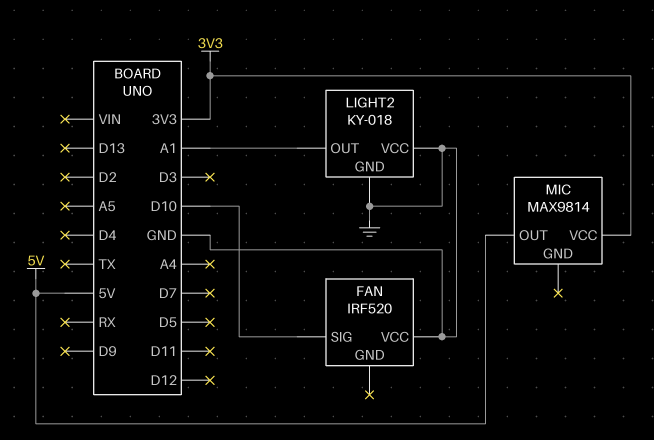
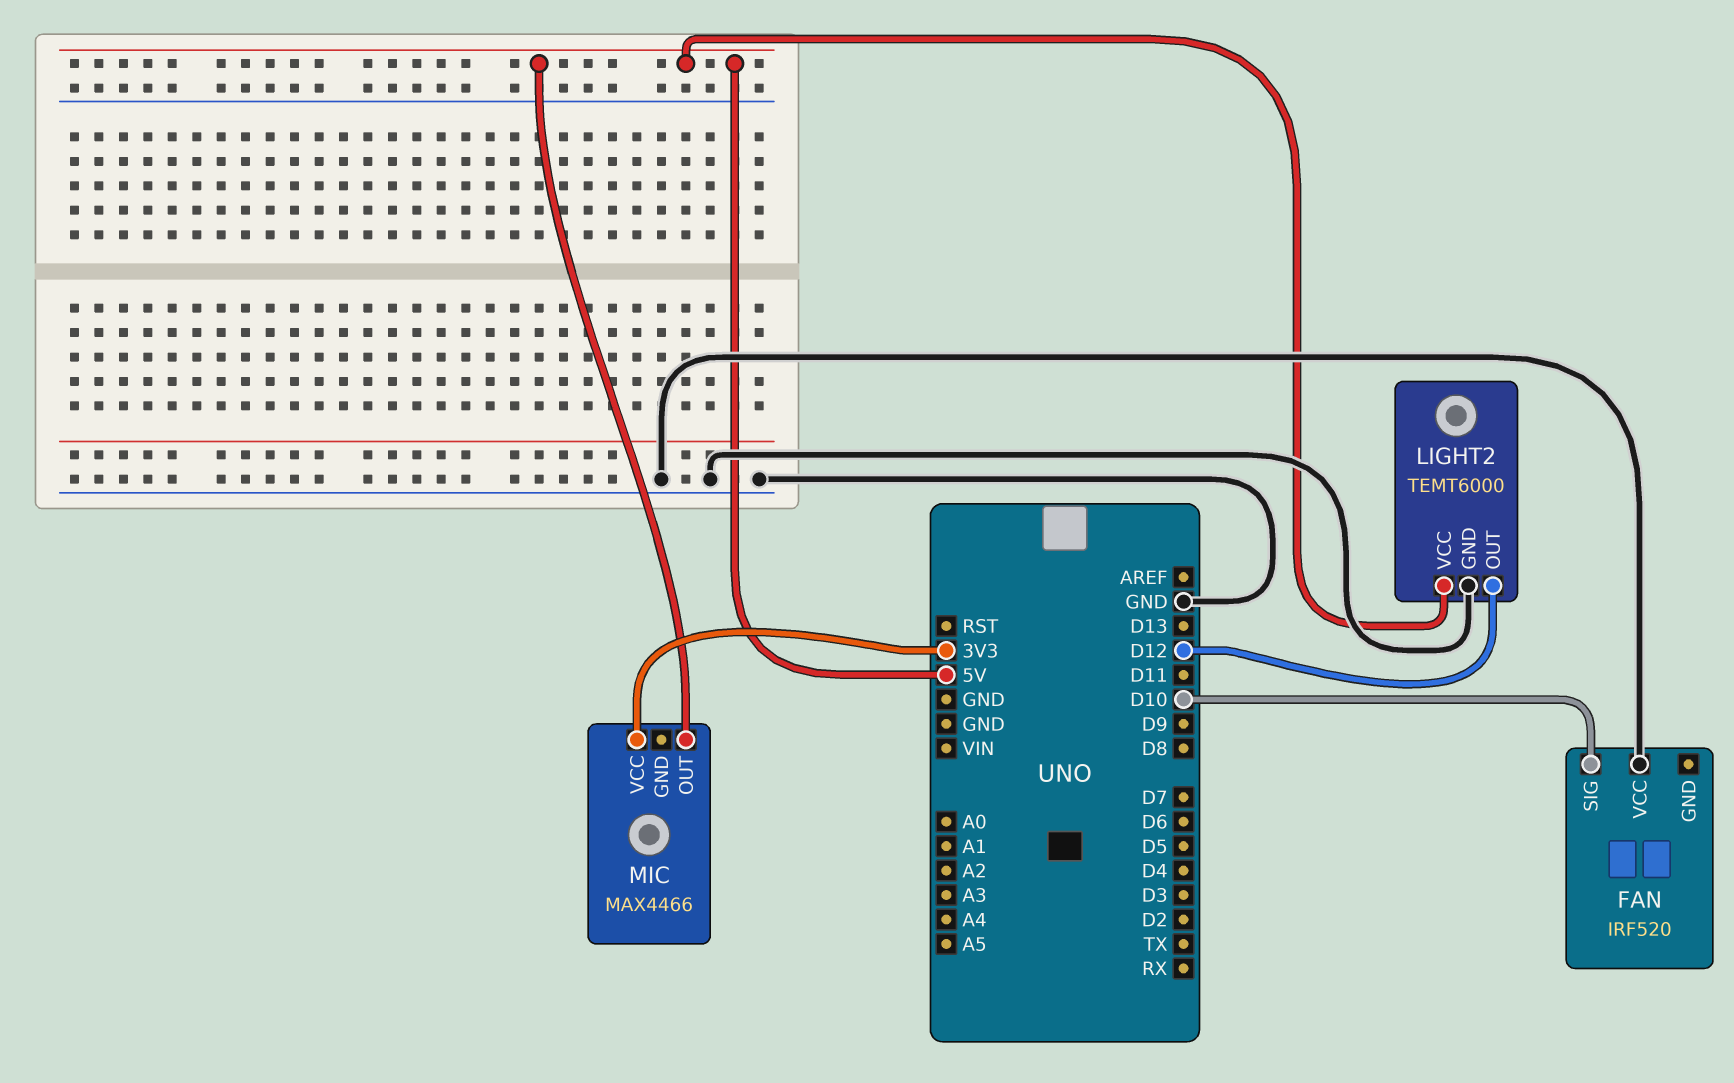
LIGHT2: KY-018 -> TEMT6000
LIGHT2 pin OUT: A1 -> D12
LIGHT2 pin VCC: GND -> 5V
MIC: MAX9814 -> MAX4466

